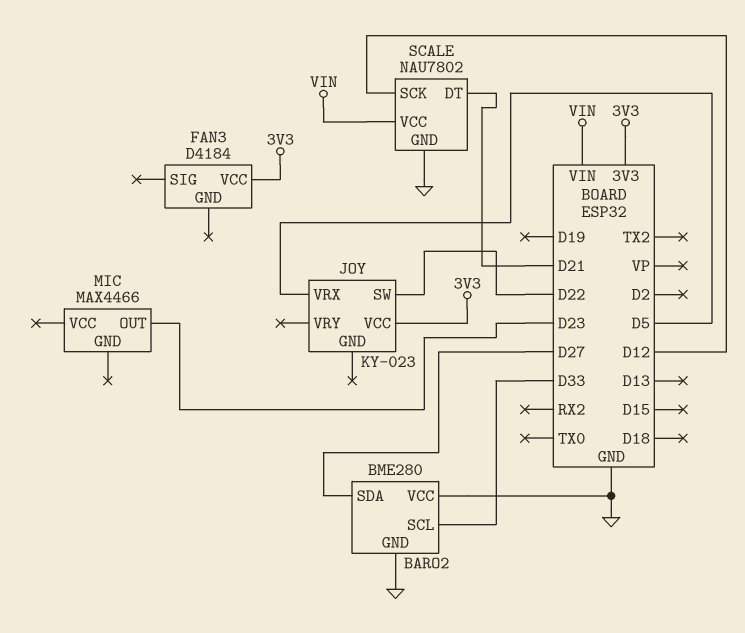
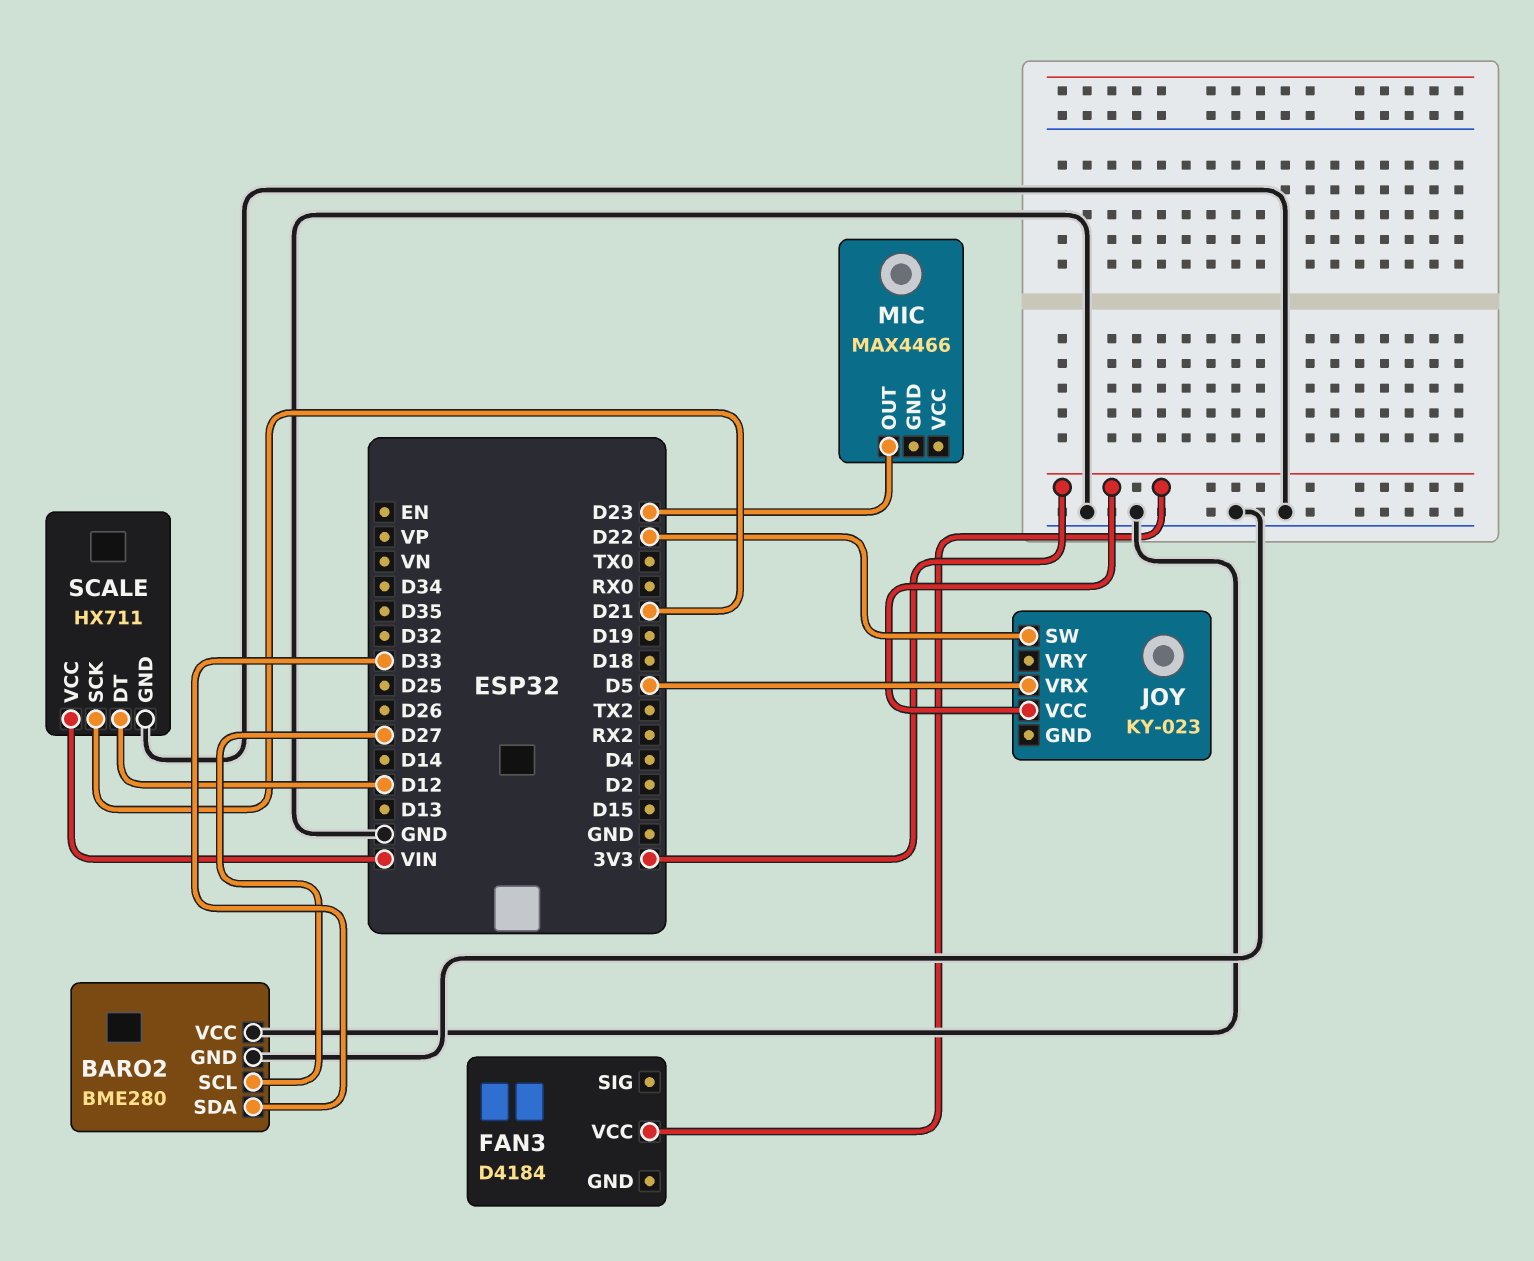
BARO2 pin SCL: D33 -> D27
BARO2 pin SDA: D27 -> D33
SCALE: NAU7802 -> HX711
SCALE pin DT: D21 -> D12
SCALE pin SCK: D12 -> D21

